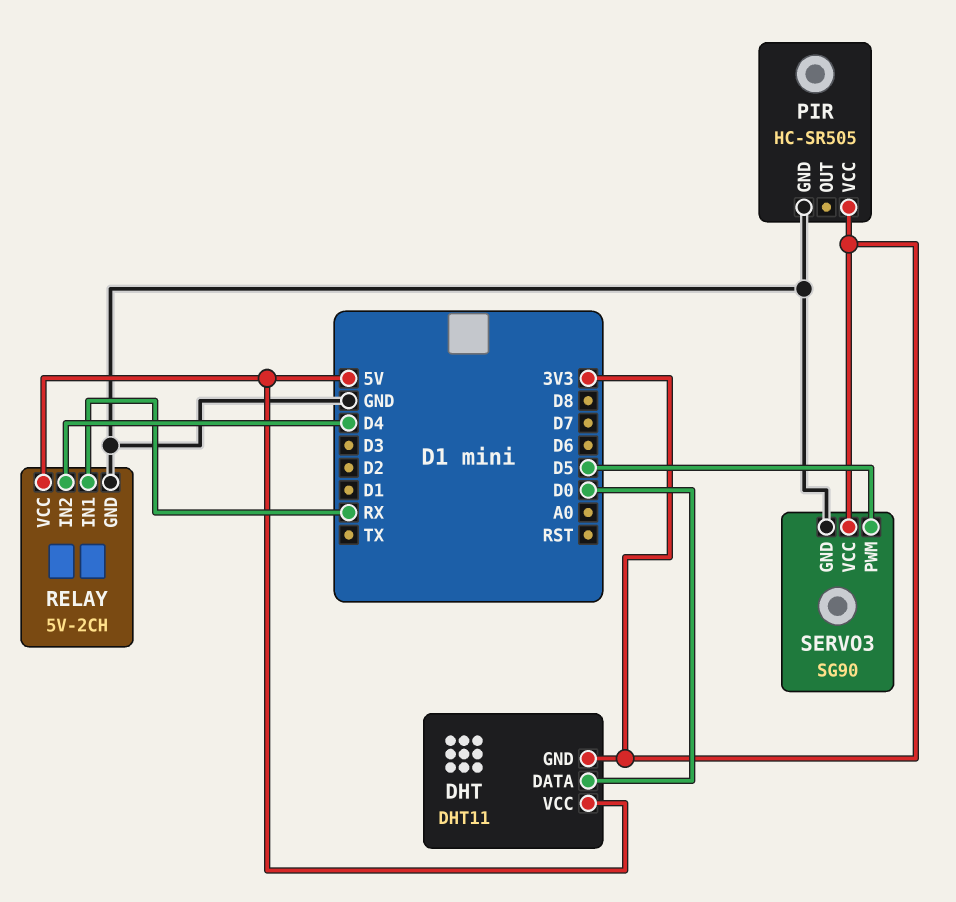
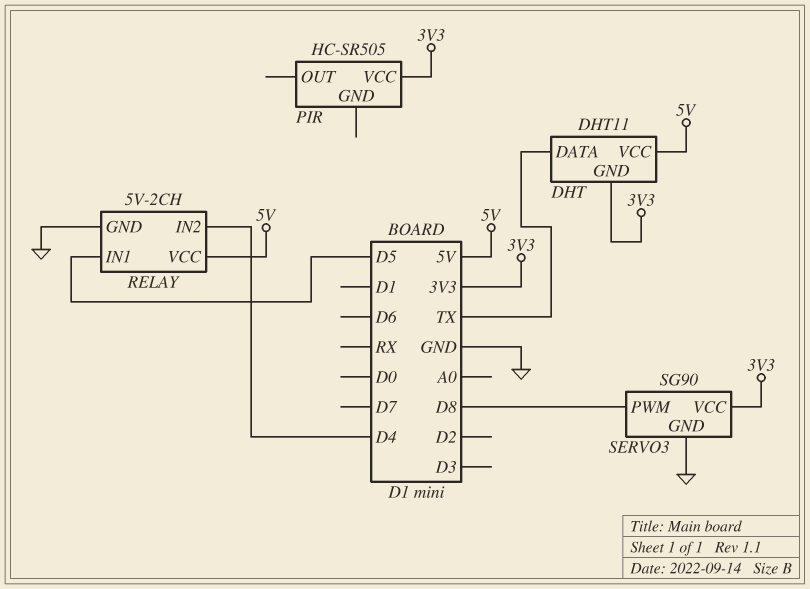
DHT pin DATA: D0 -> TX
PIR pin GND: GND -> none
RELAY pin IN1: RX -> D5
SERVO3 pin PWM: D5 -> D8

